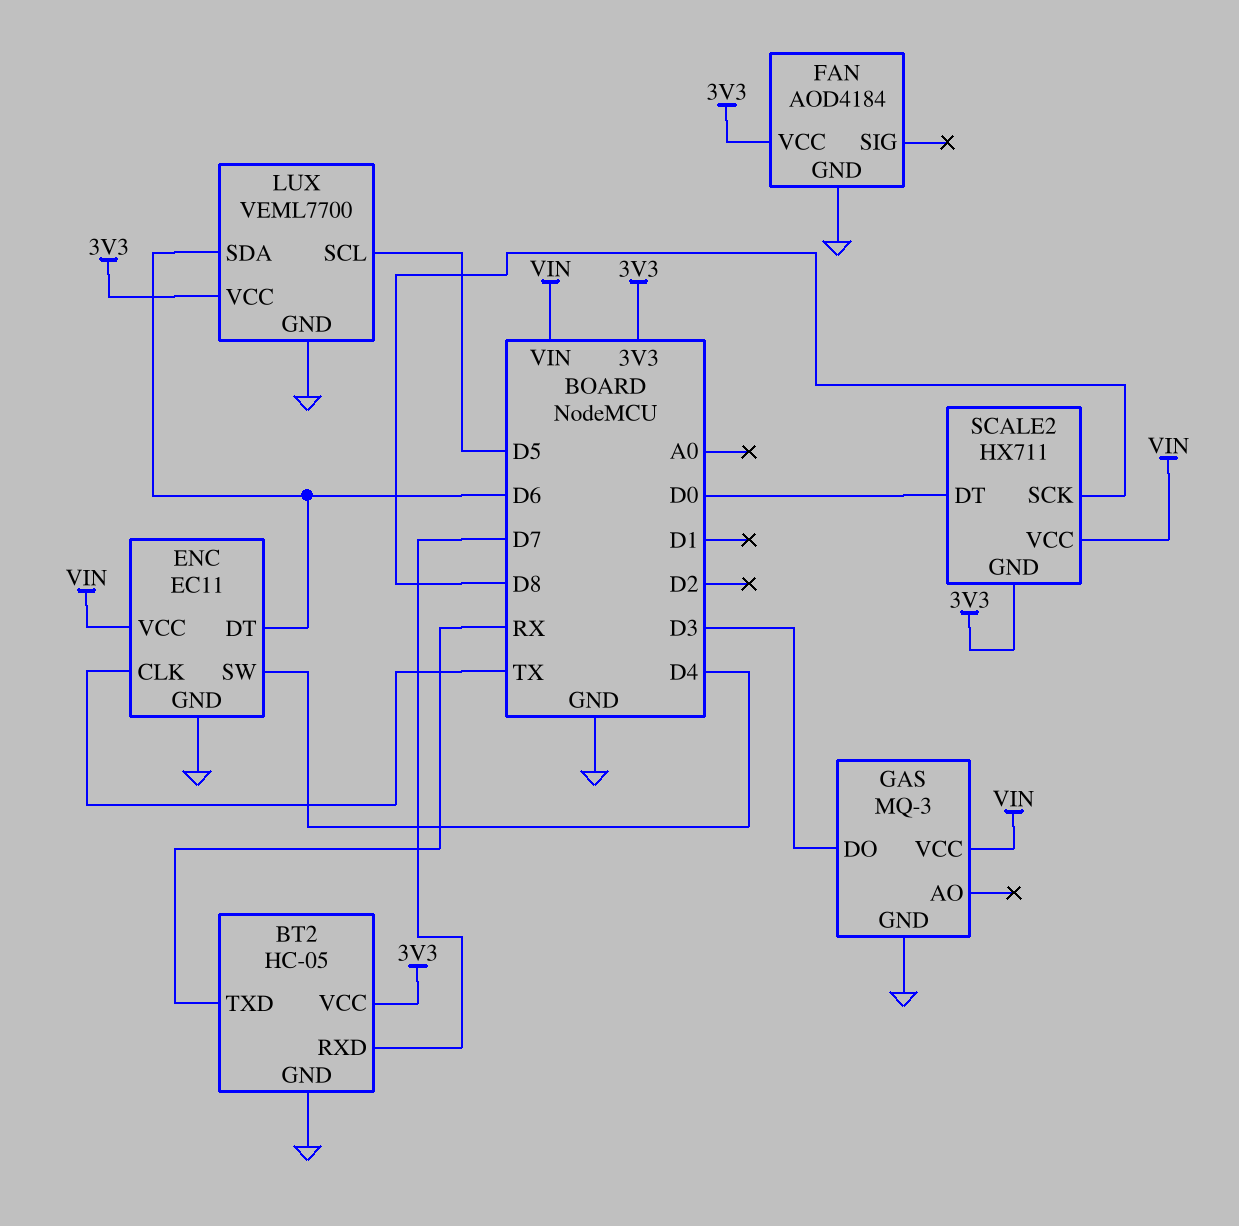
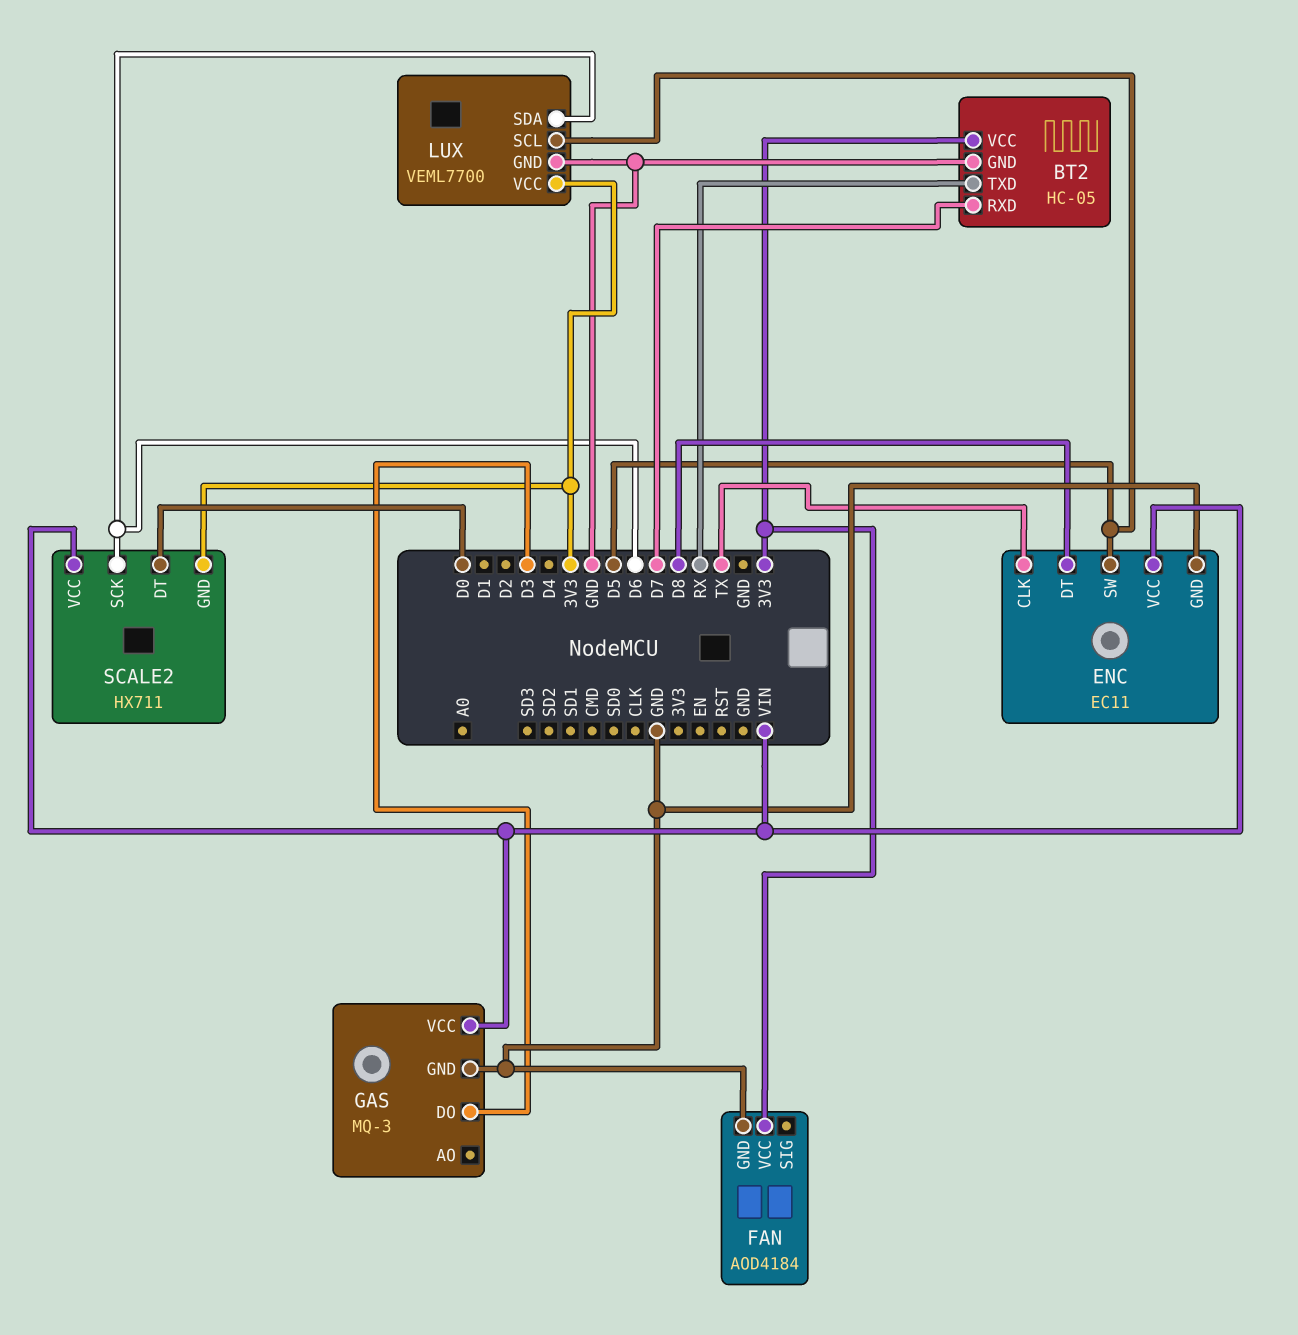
ENC pin DT: D6 -> D8
ENC pin SW: D4 -> D5
SCALE2 pin SCK: D8 -> D6

